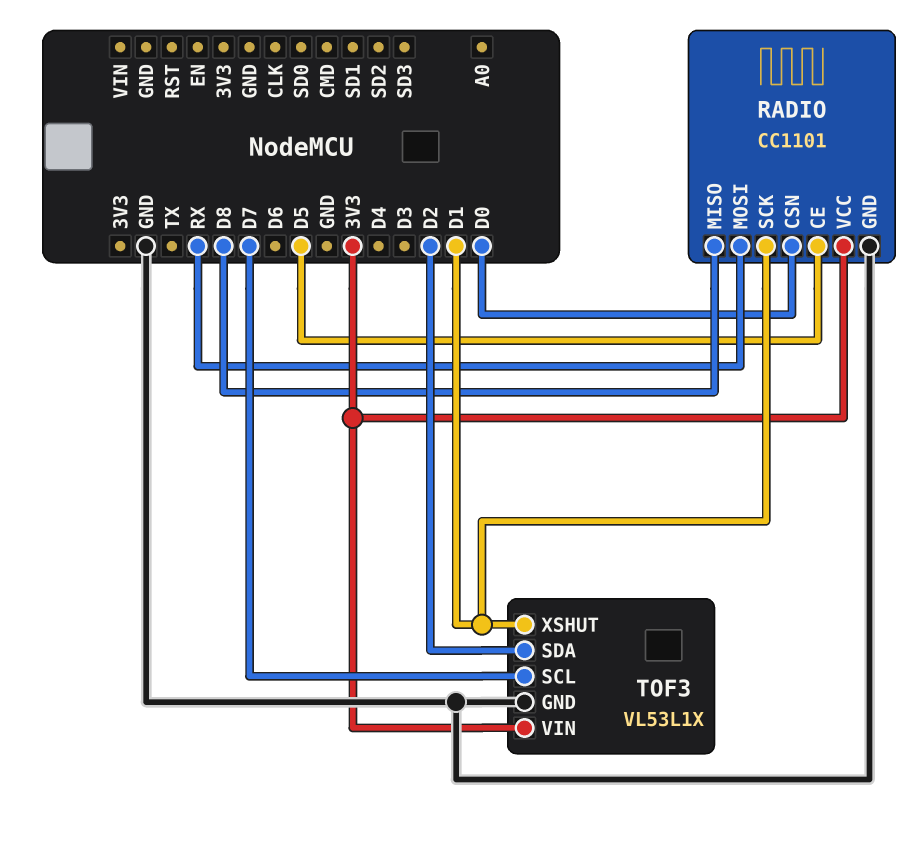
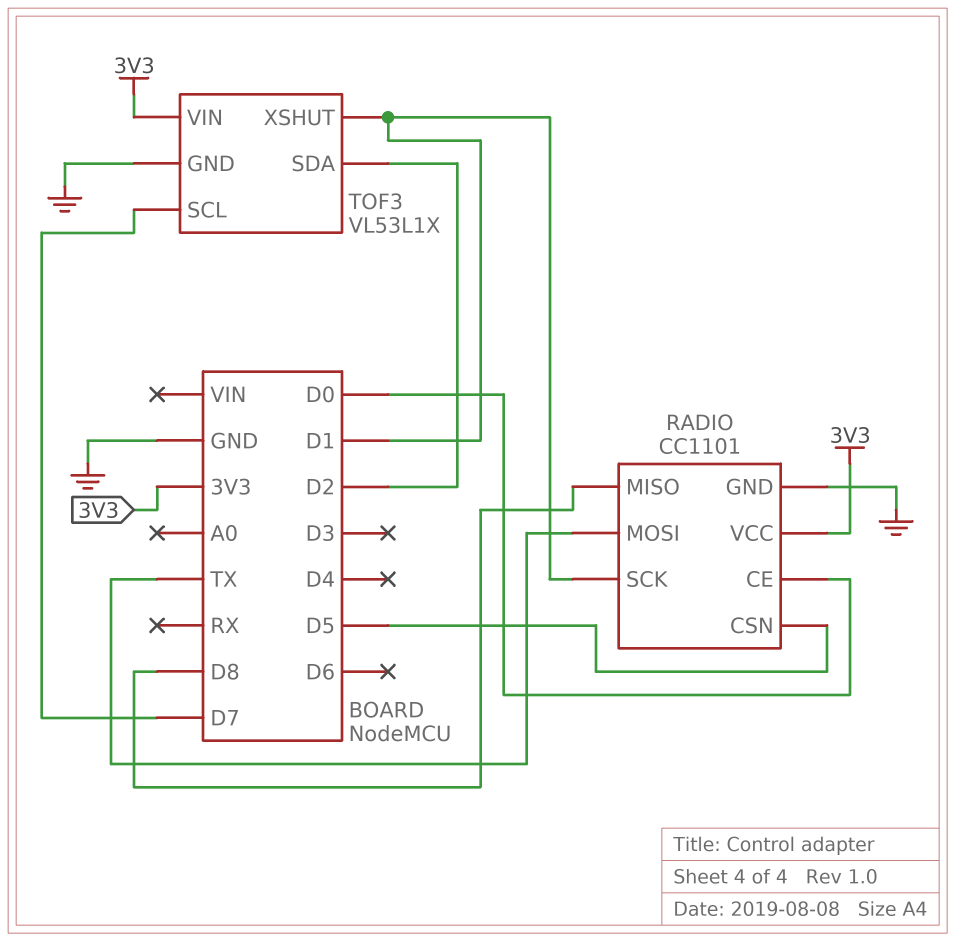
RADIO pin CE: D5 -> D0
RADIO pin CSN: D0 -> D5
RADIO pin MOSI: RX -> TX

